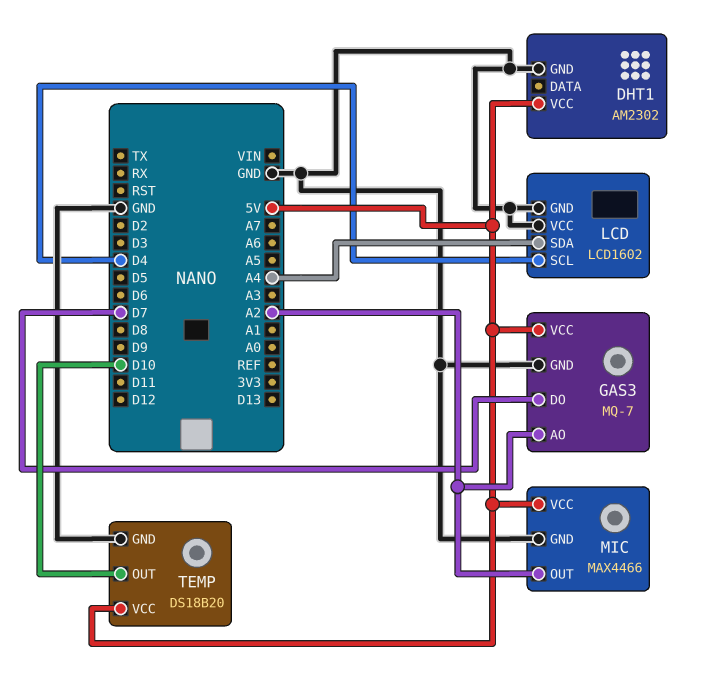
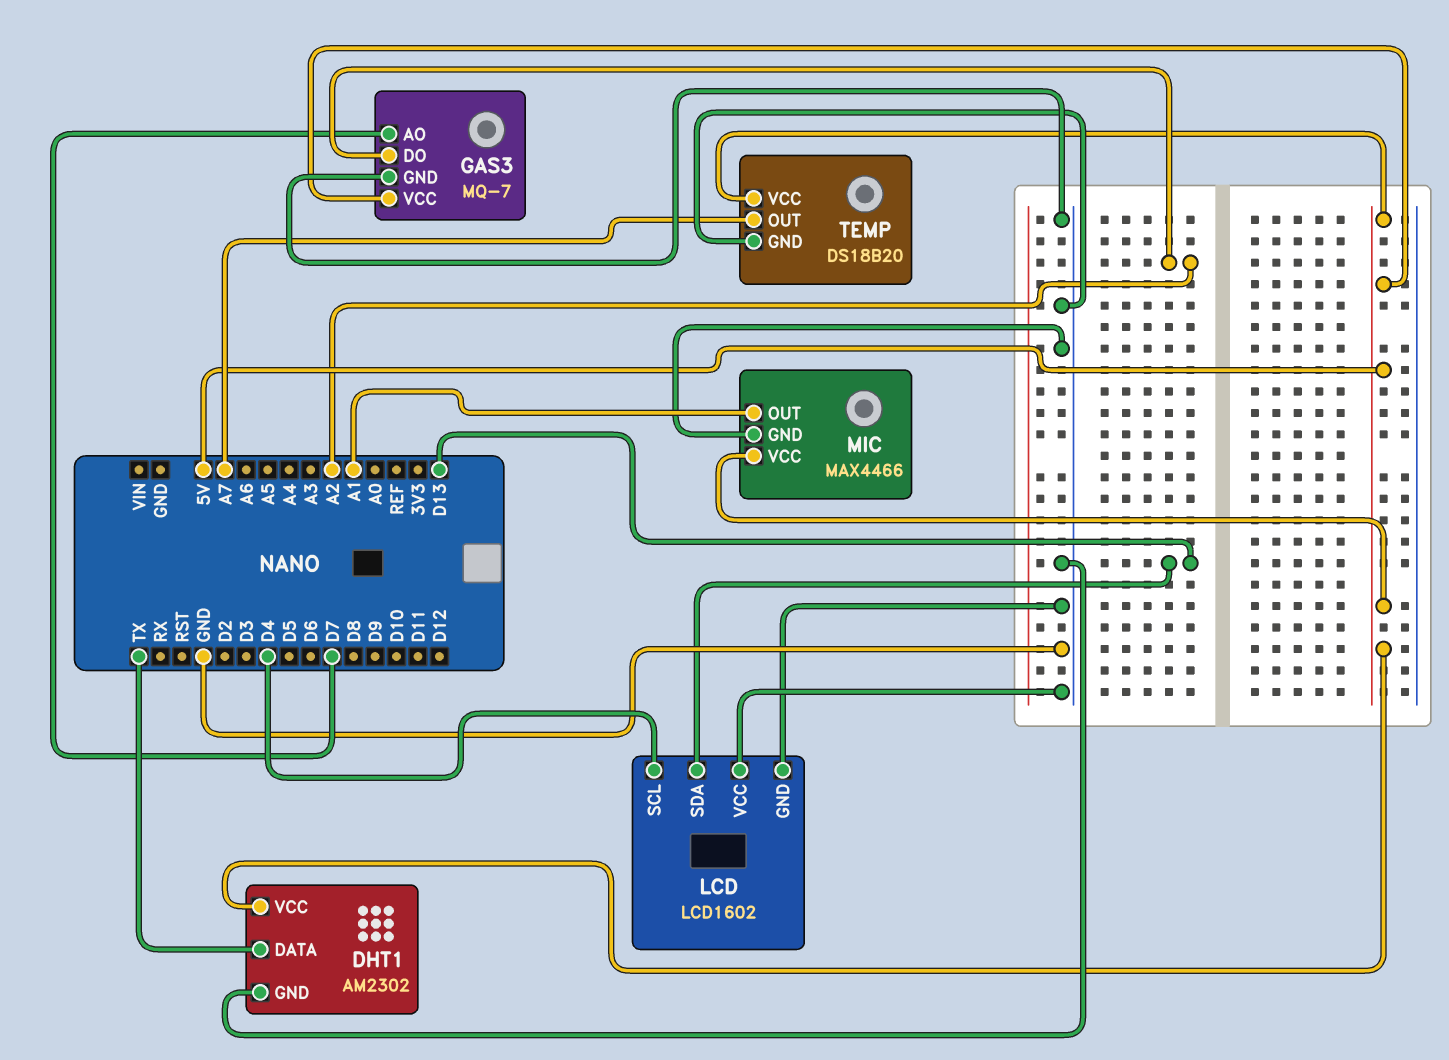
DHT1 pin DATA: none -> TX
GAS3 pin AO: A2 -> D7
GAS3 pin DO: D7 -> A2
LCD pin SDA: A4 -> D13
MIC pin OUT: A2 -> A1
TEMP pin OUT: D10 -> A7

